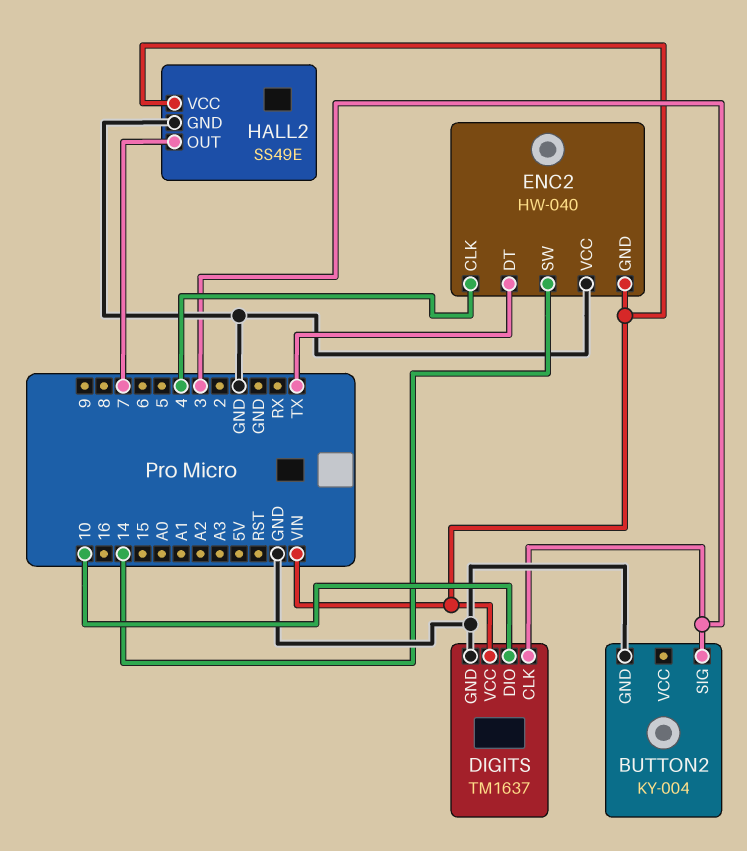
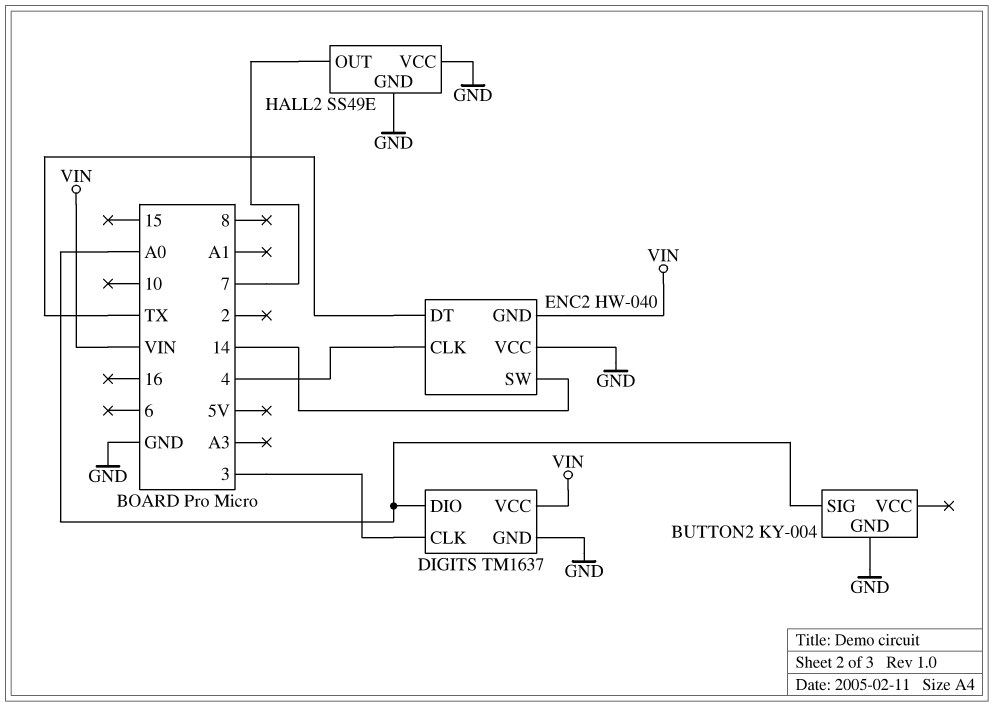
BUTTON2 pin SIG: 3 -> A0
DIGITS pin DIO: 10 -> A0
HALL2 pin VCC: VIN -> GND

